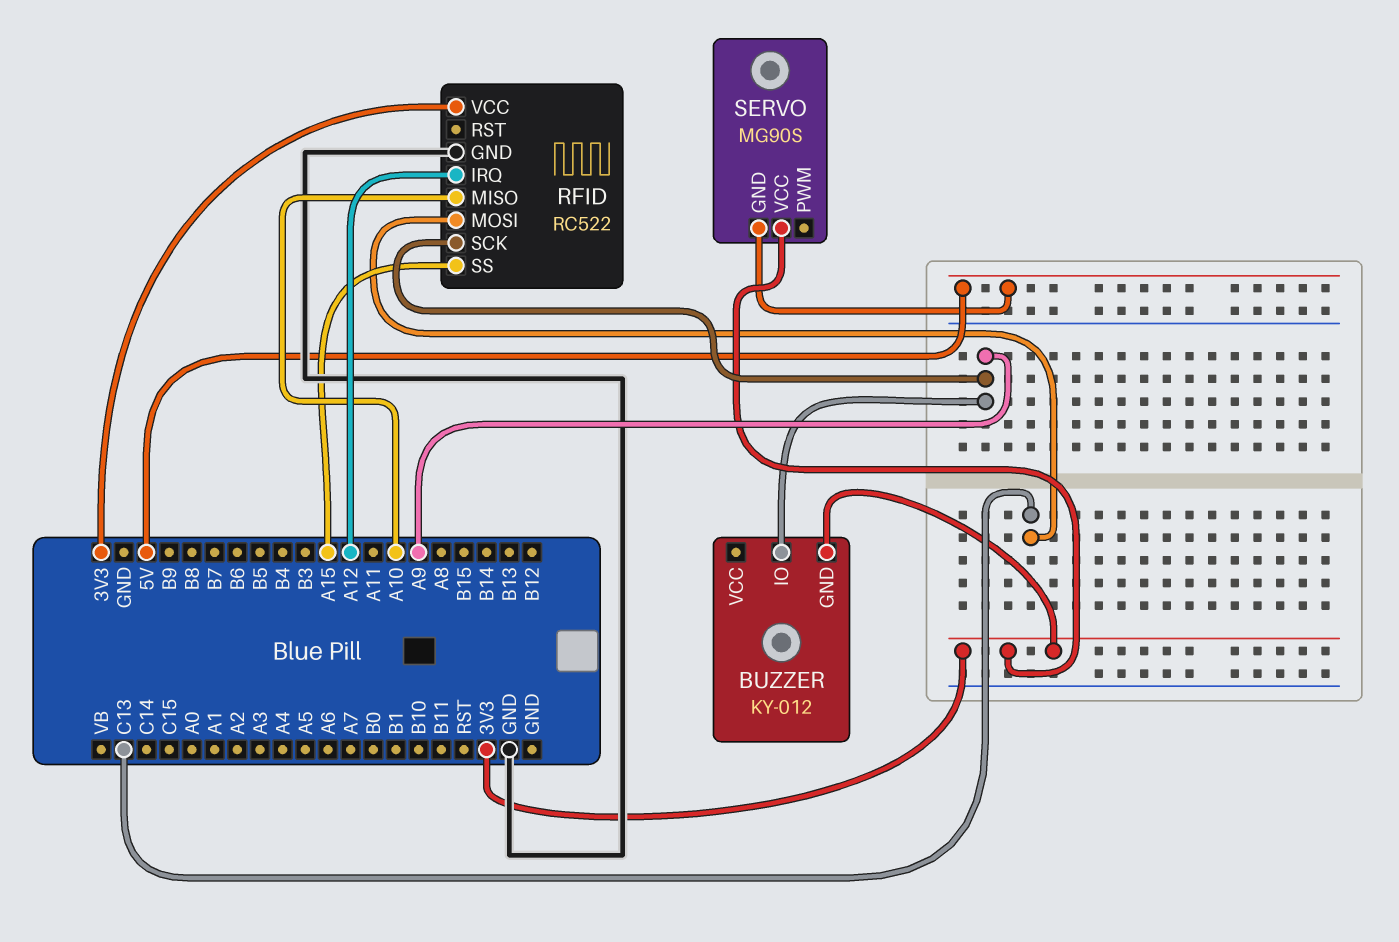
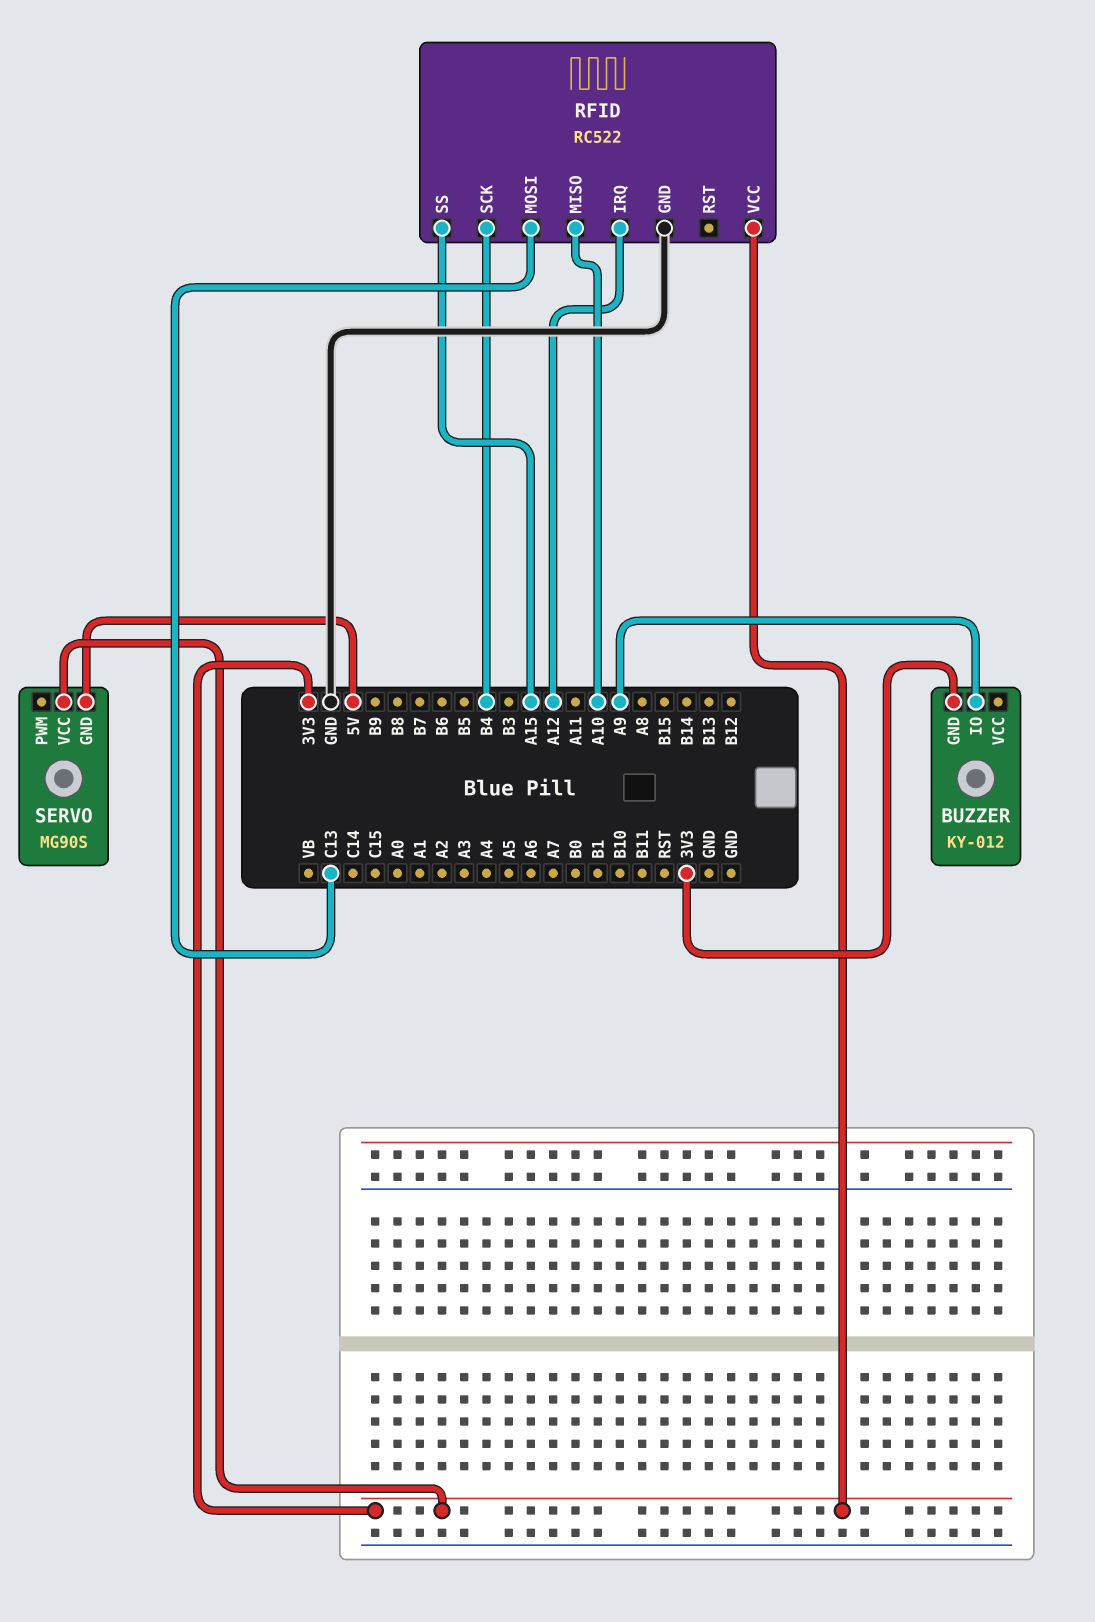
RFID pin SCK: A9 -> B4

